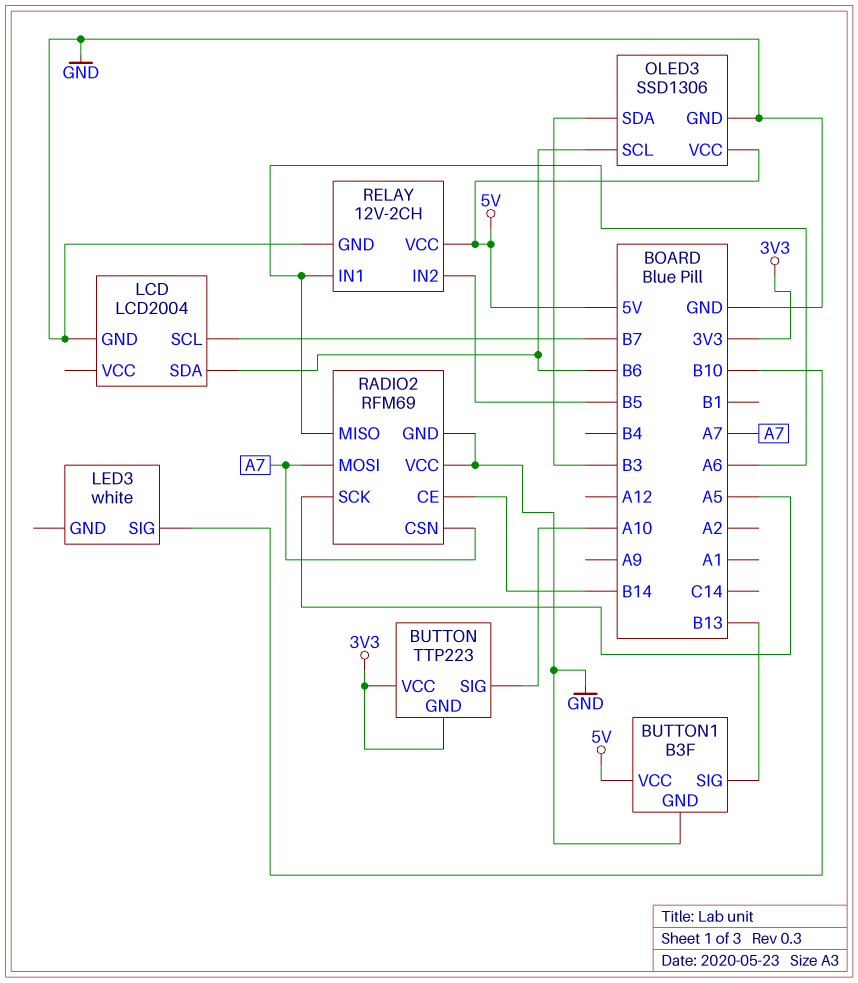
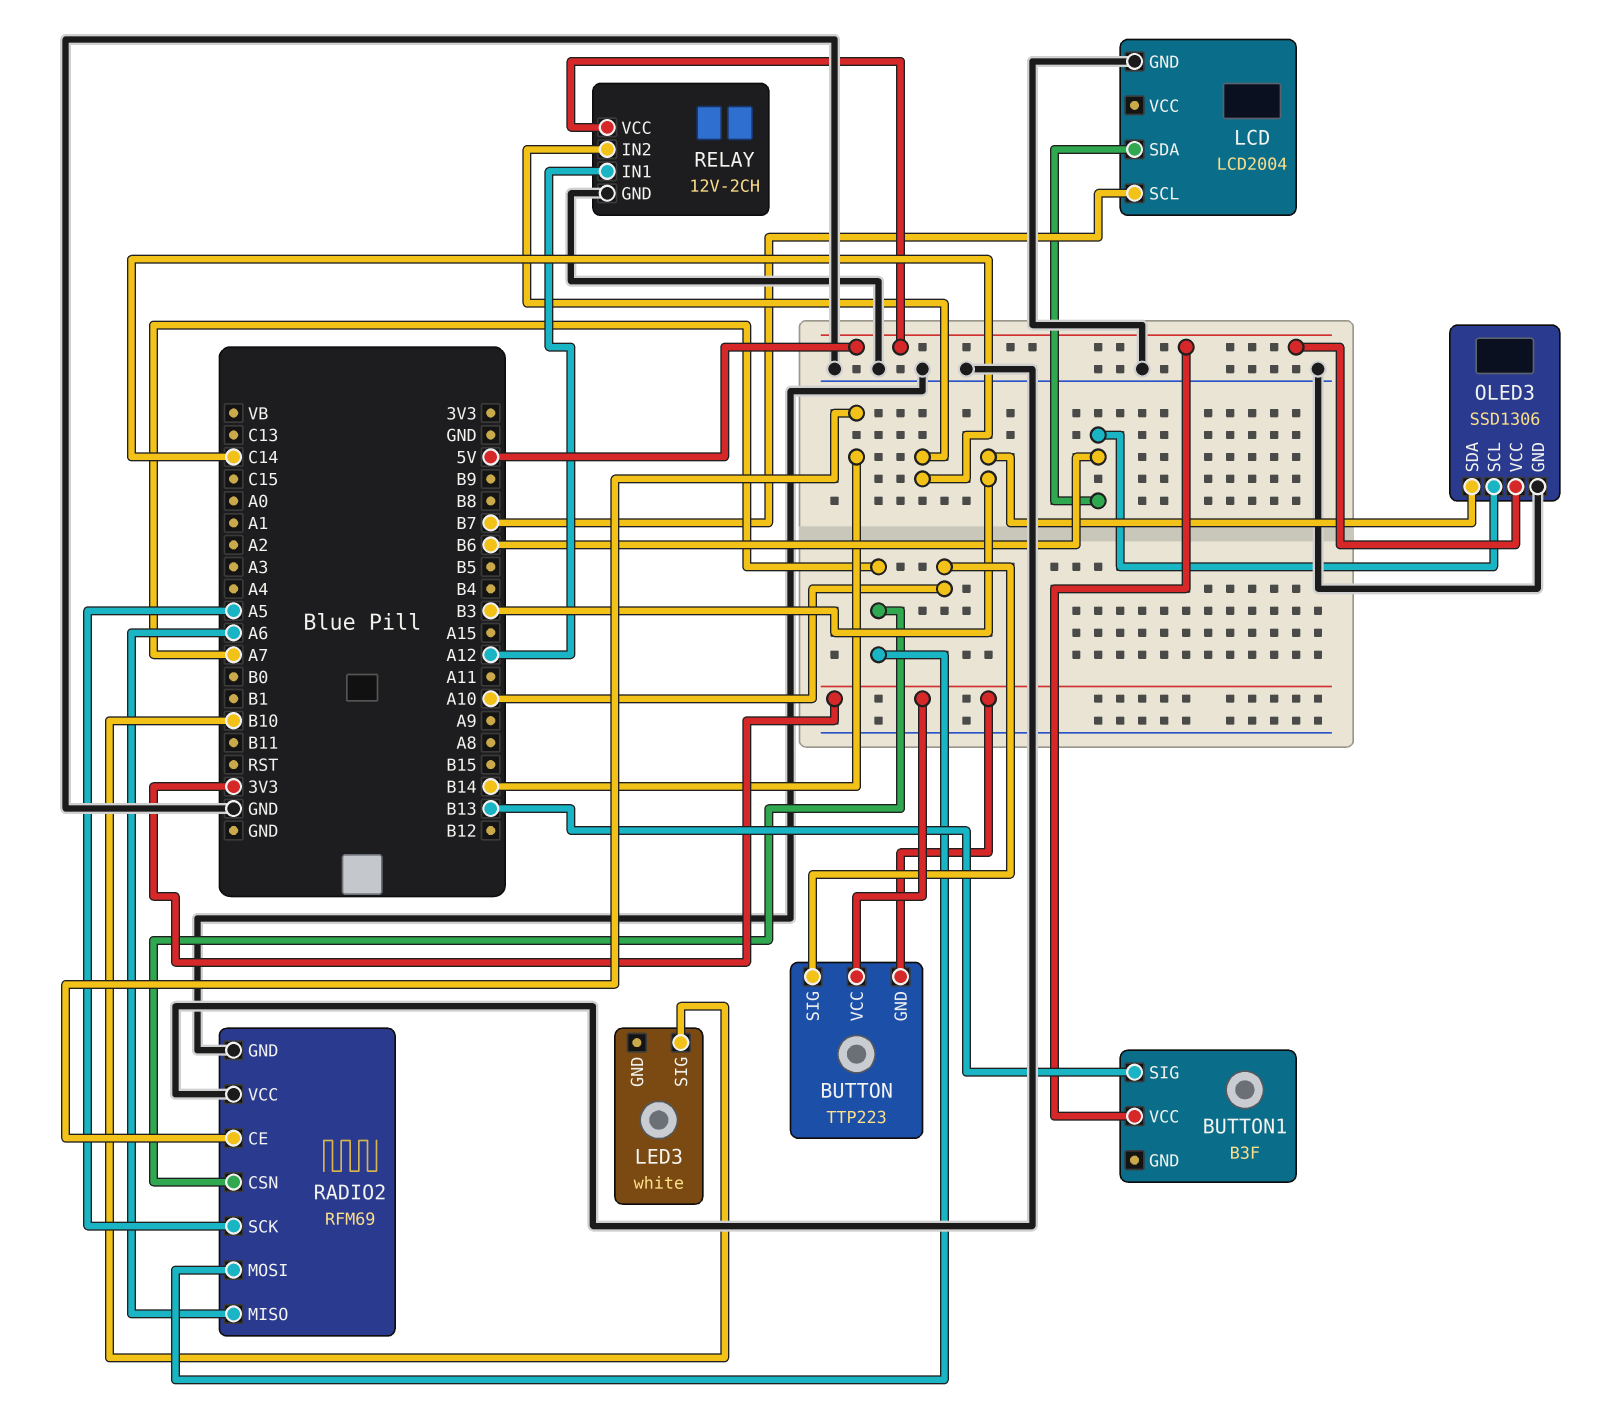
BUTTON1 pin GND: GND -> none
RELAY pin IN1: A6 -> A12
RELAY pin IN2: B5 -> C14

